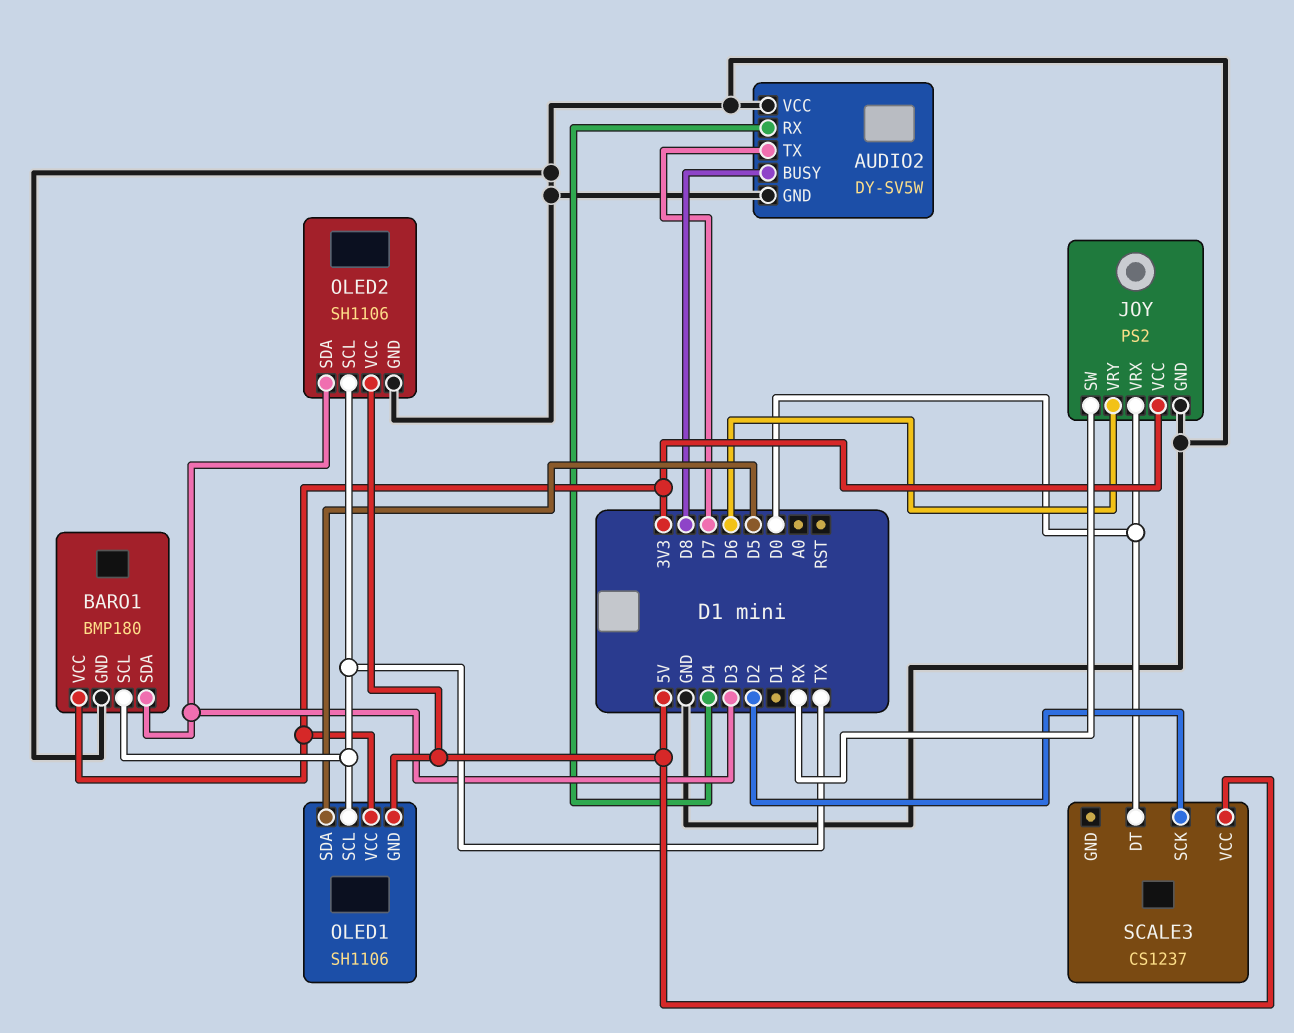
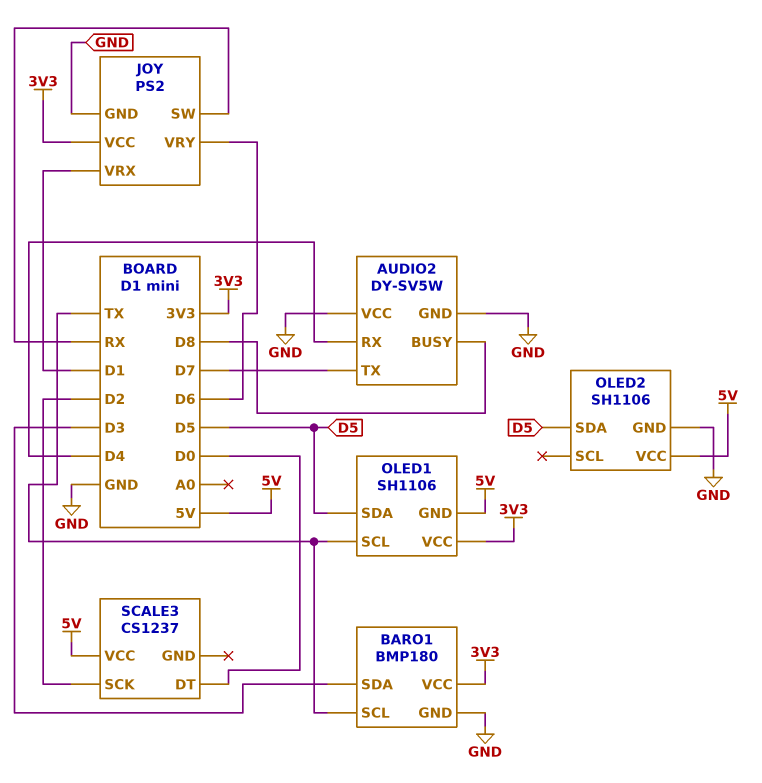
JOY pin VRX: D0 -> D1
OLED2 pin SCL: TX -> none
OLED2 pin SDA: D3 -> D5

